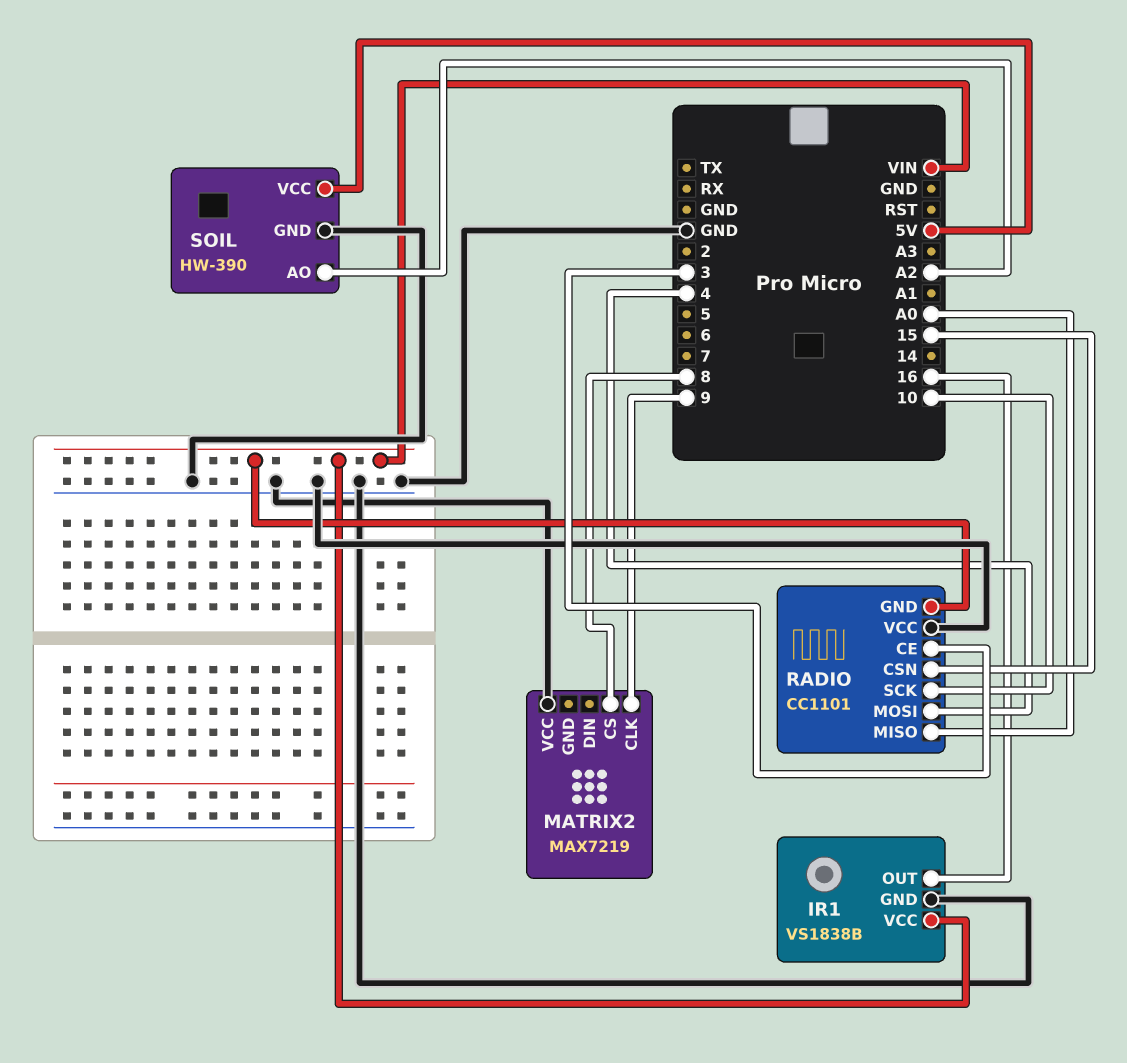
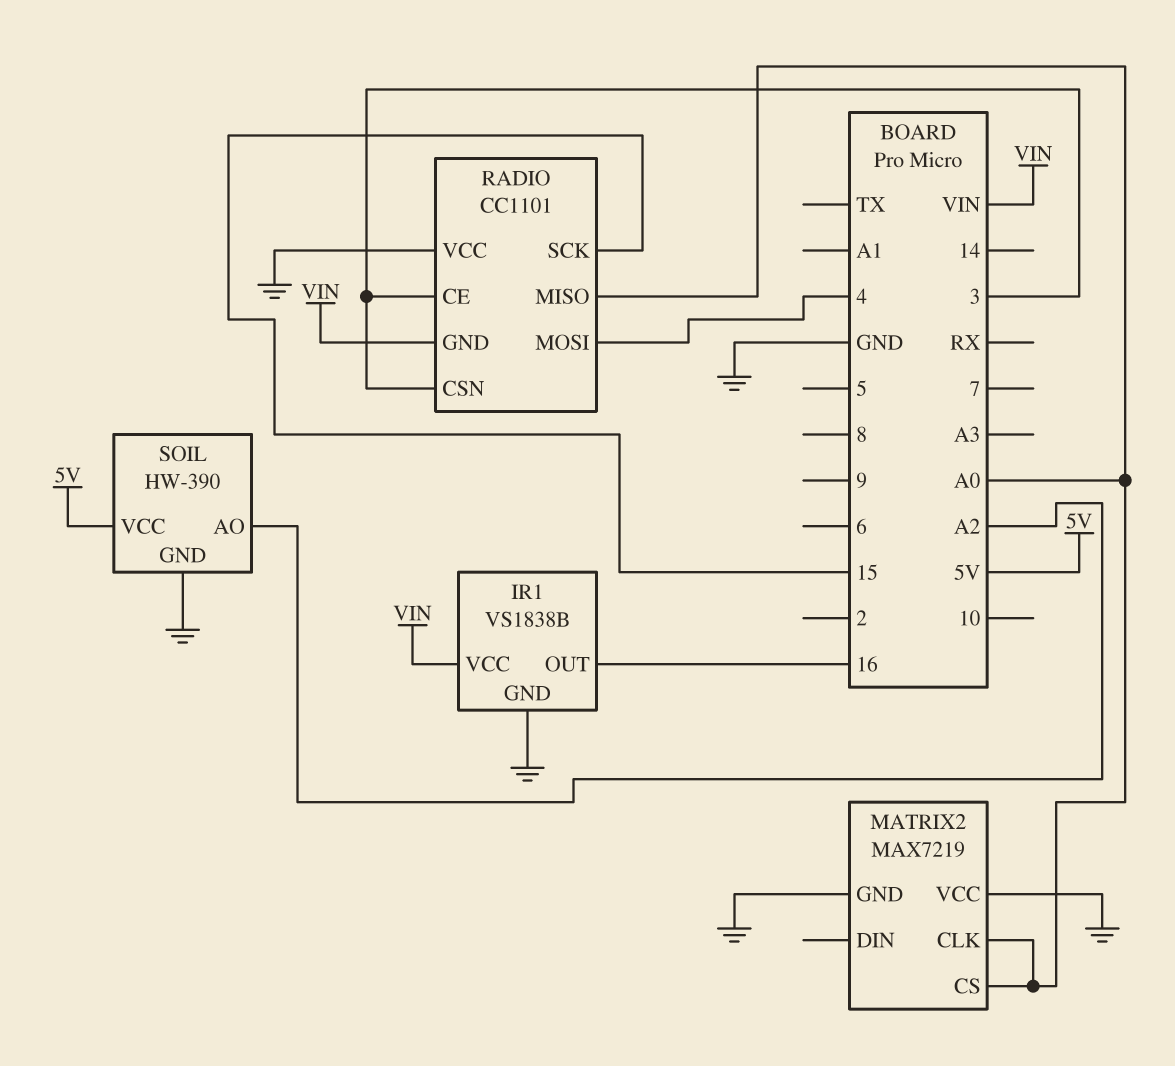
MATRIX2 pin CLK: 9 -> A0
MATRIX2 pin CS: 8 -> A0
MATRIX2 pin GND: none -> GND
RADIO pin CSN: 15 -> 3
RADIO pin SCK: 10 -> 15

